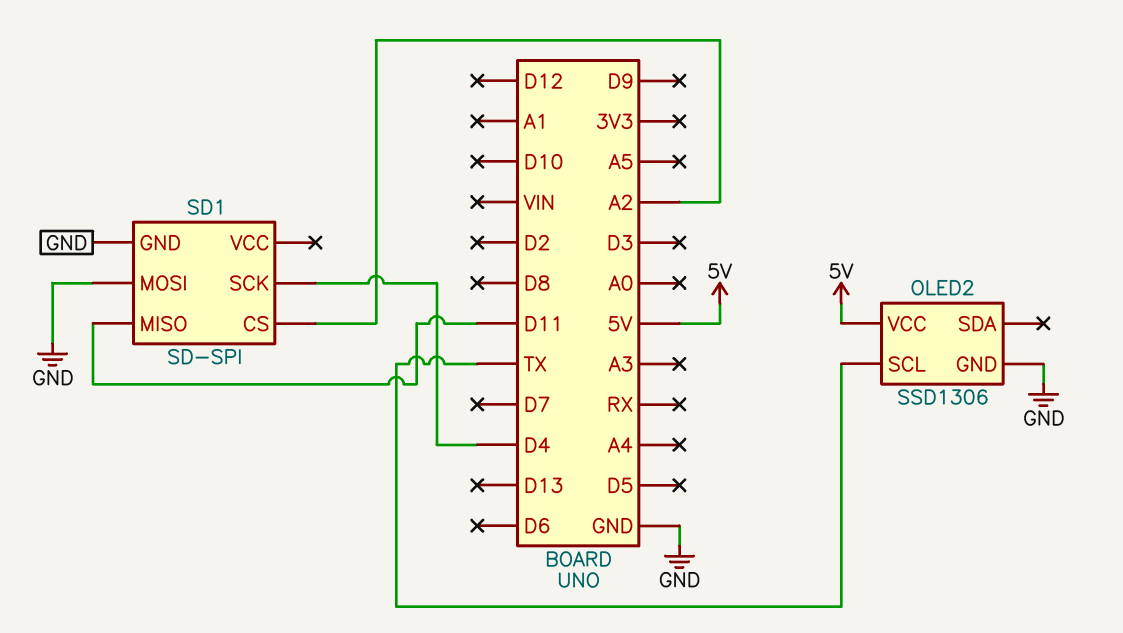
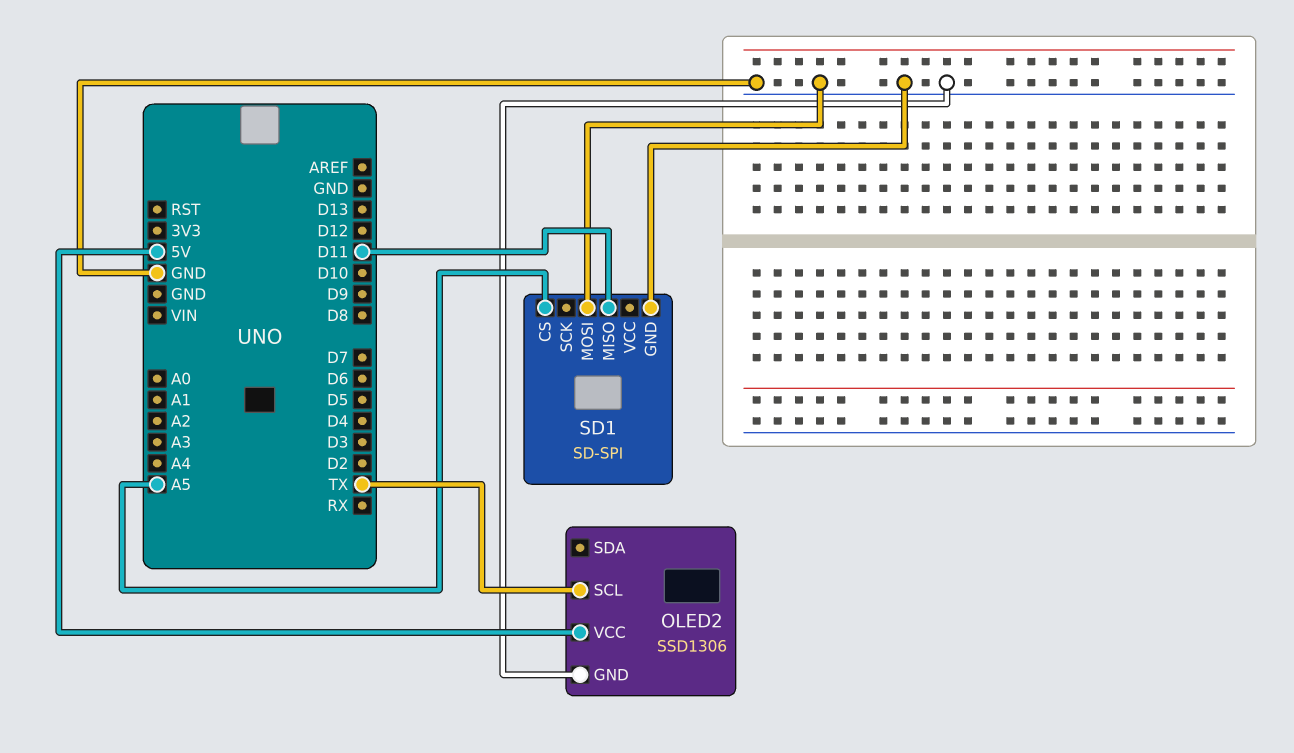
SD1 pin CS: A2 -> A5
SD1 pin SCK: D4 -> none

